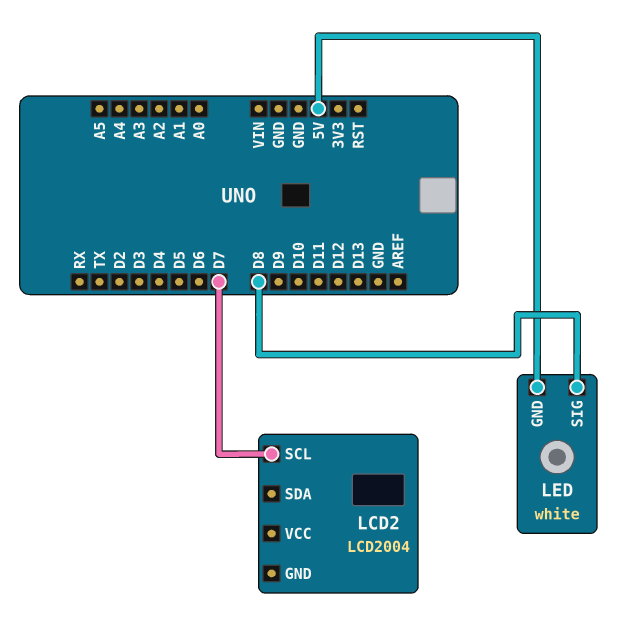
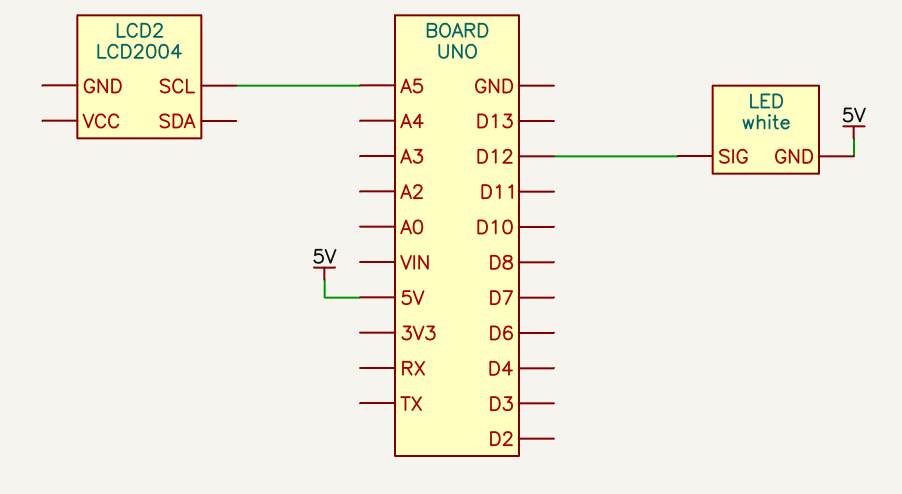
LCD2 pin SCL: D7 -> A5
LED pin SIG: D8 -> D12

